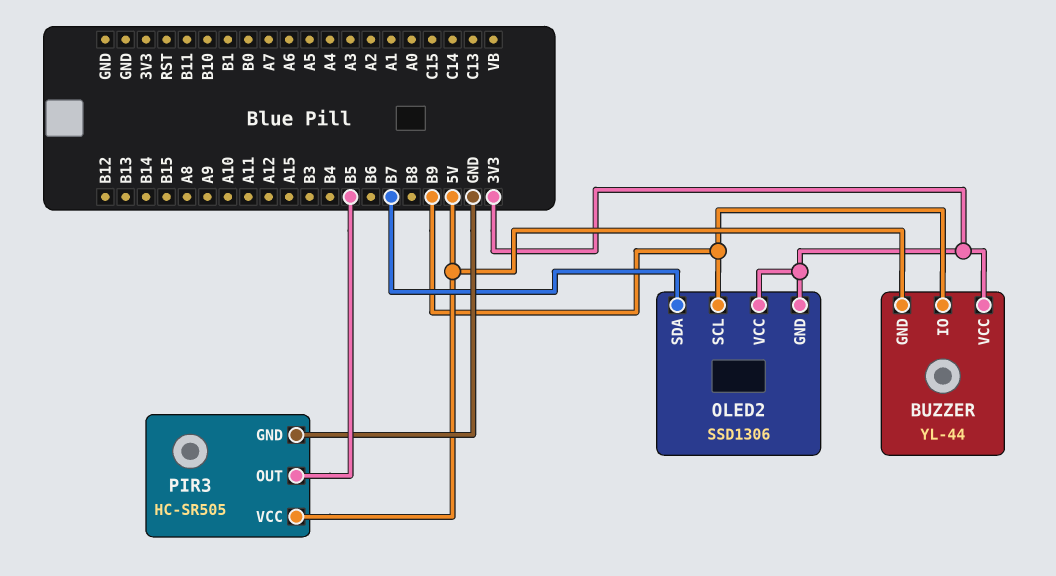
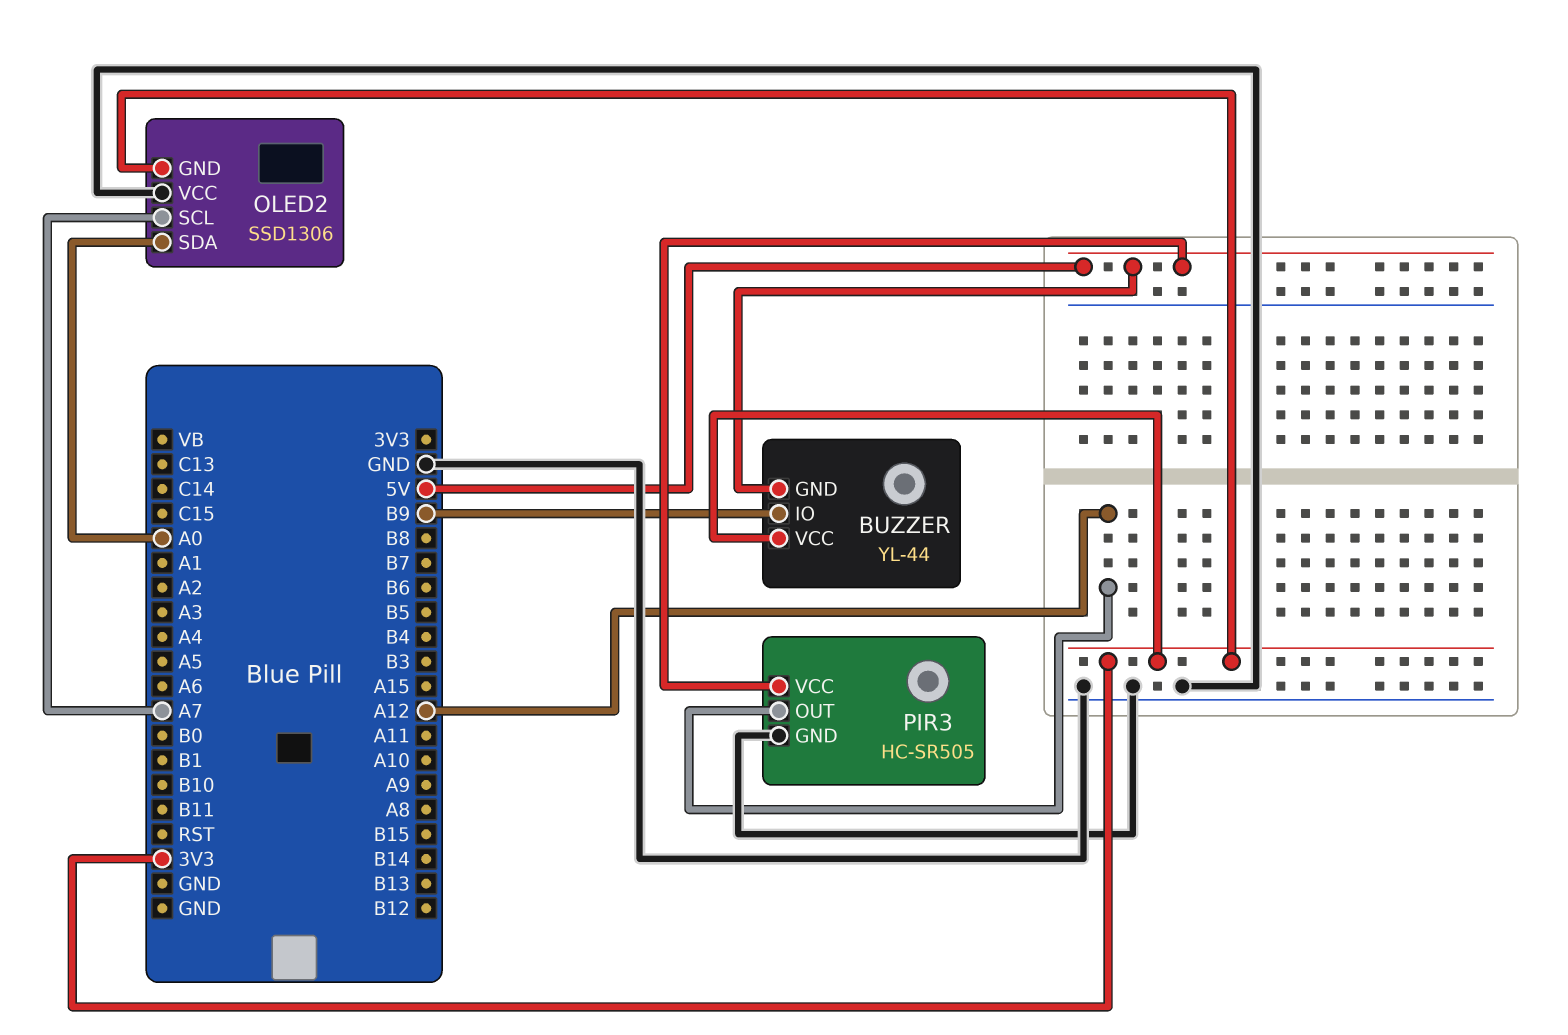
OLED2 pin SCL: B9 -> A7
OLED2 pin SDA: B7 -> A0
OLED2 pin VCC: 3V3 -> GND
PIR3 pin OUT: B5 -> A12

